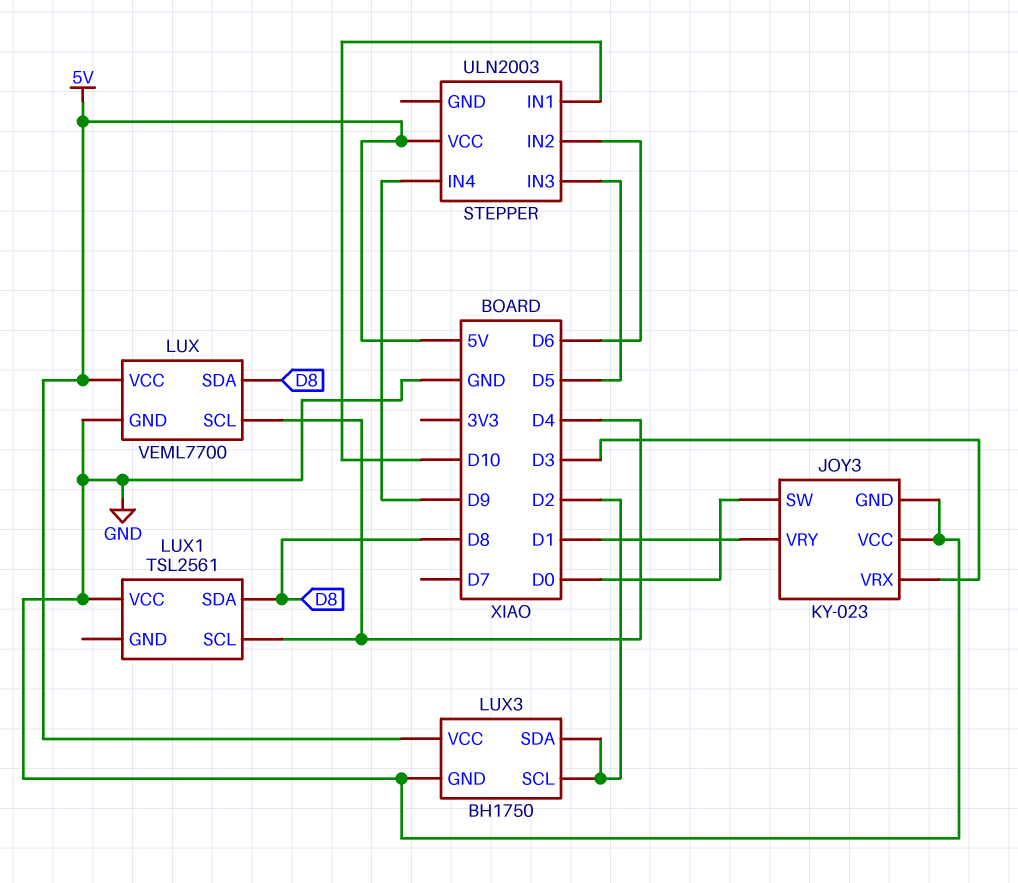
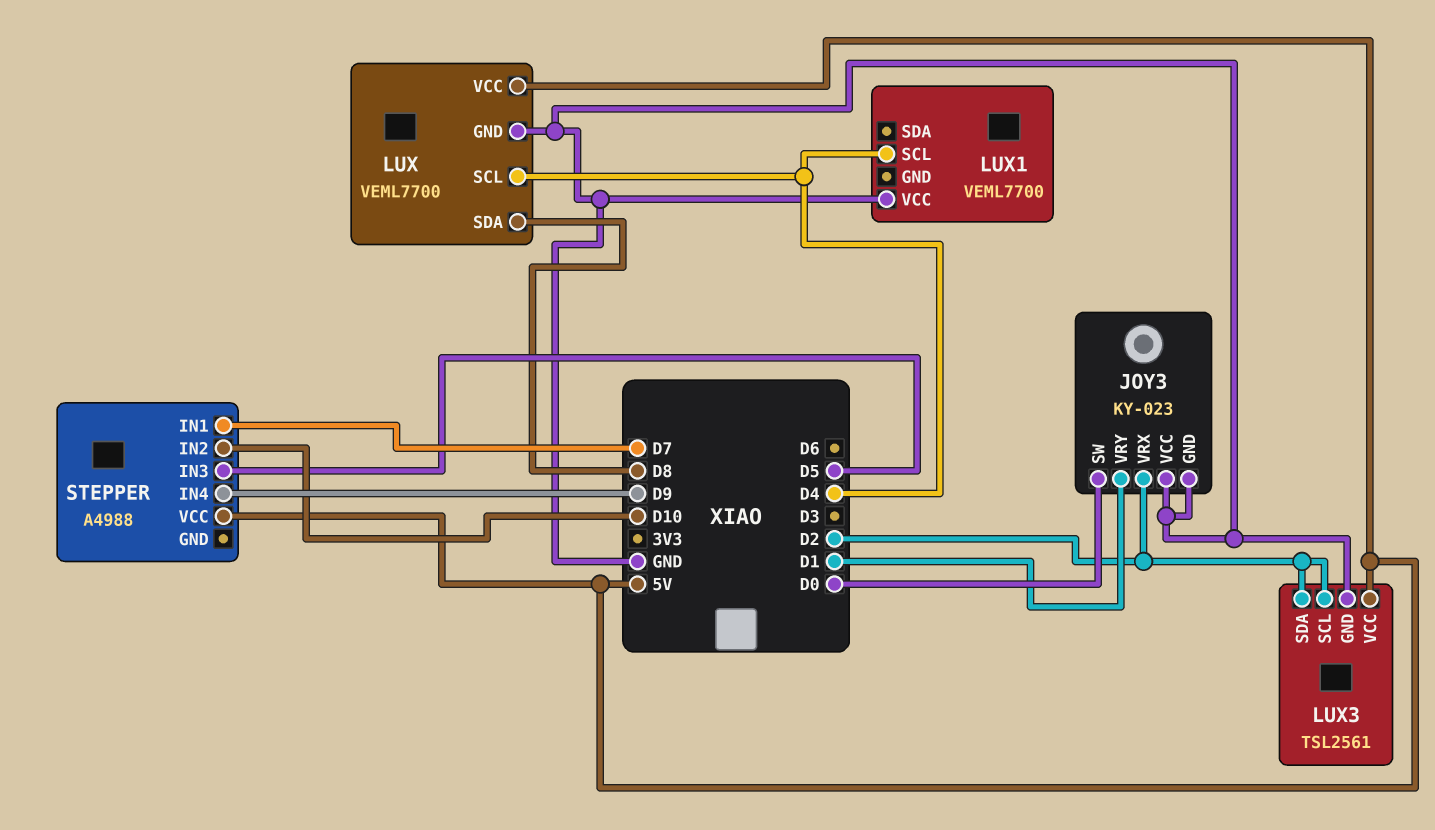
JOY3 pin VRX: D3 -> D2
LUX1: TSL2561 -> VEML7700
LUX1 pin SDA: D8 -> none
LUX3: BH1750 -> TSL2561
STEPPER: ULN2003 -> A4988
STEPPER pin IN1: D10 -> D7
STEPPER pin IN2: D6 -> D10

